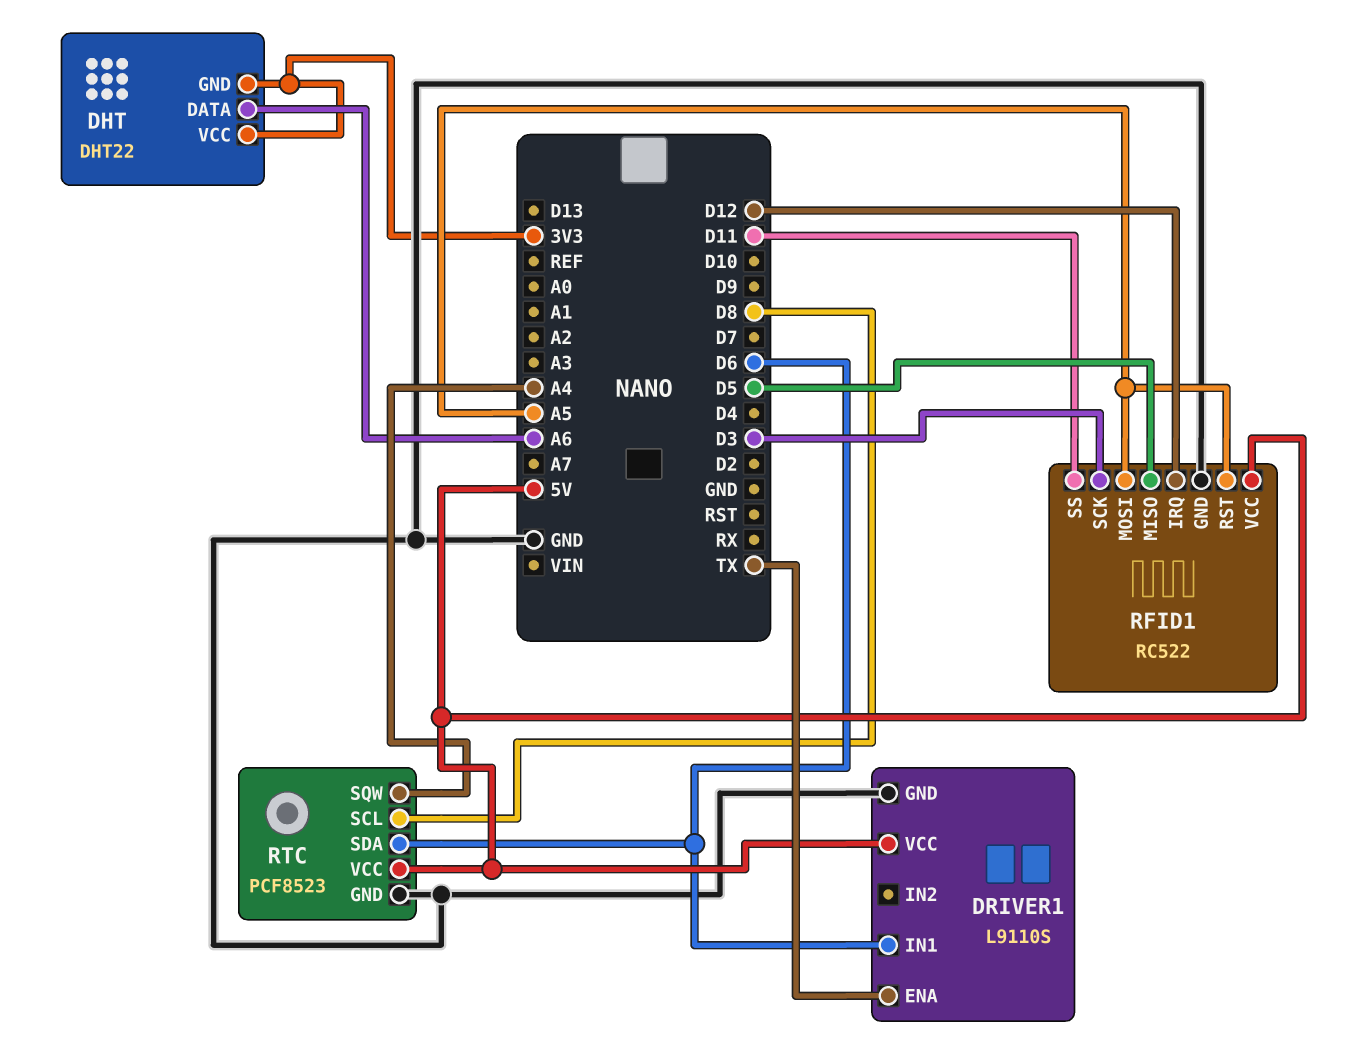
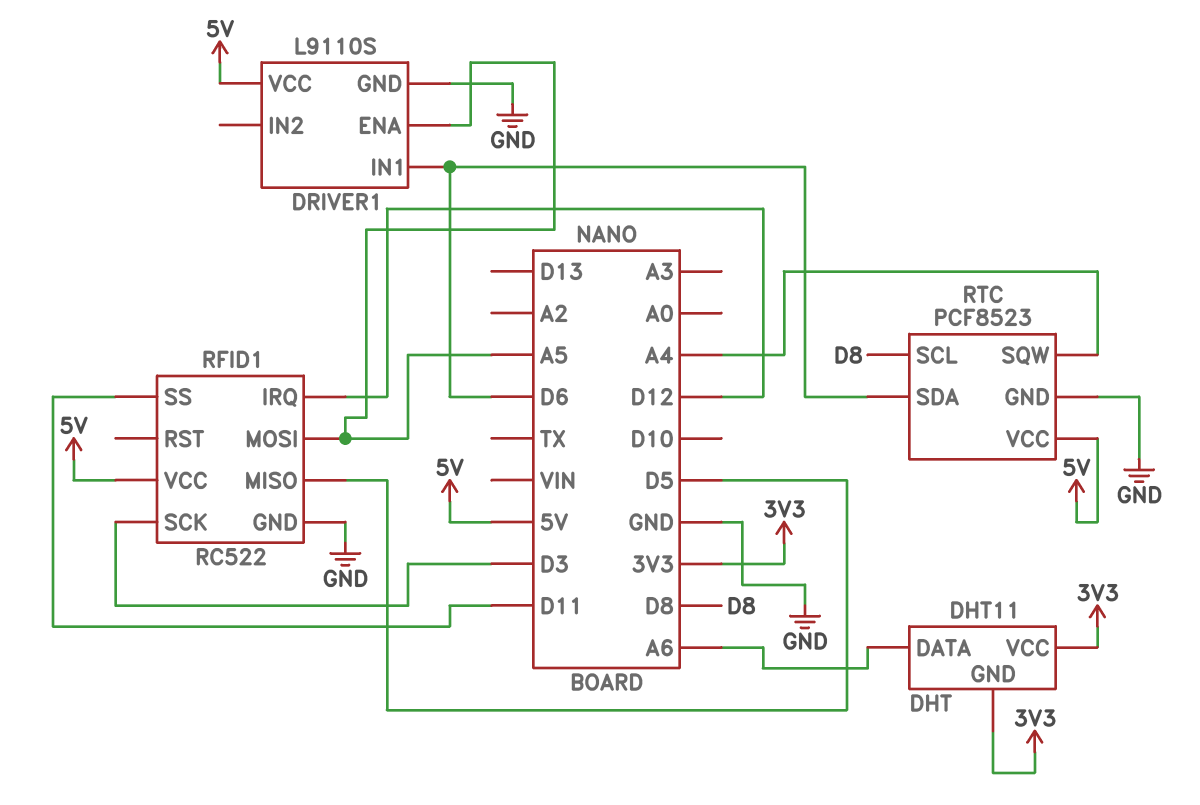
DHT: DHT22 -> DHT11
DRIVER1 pin ENA: TX -> A5
RFID1 pin RST: A5 -> none

